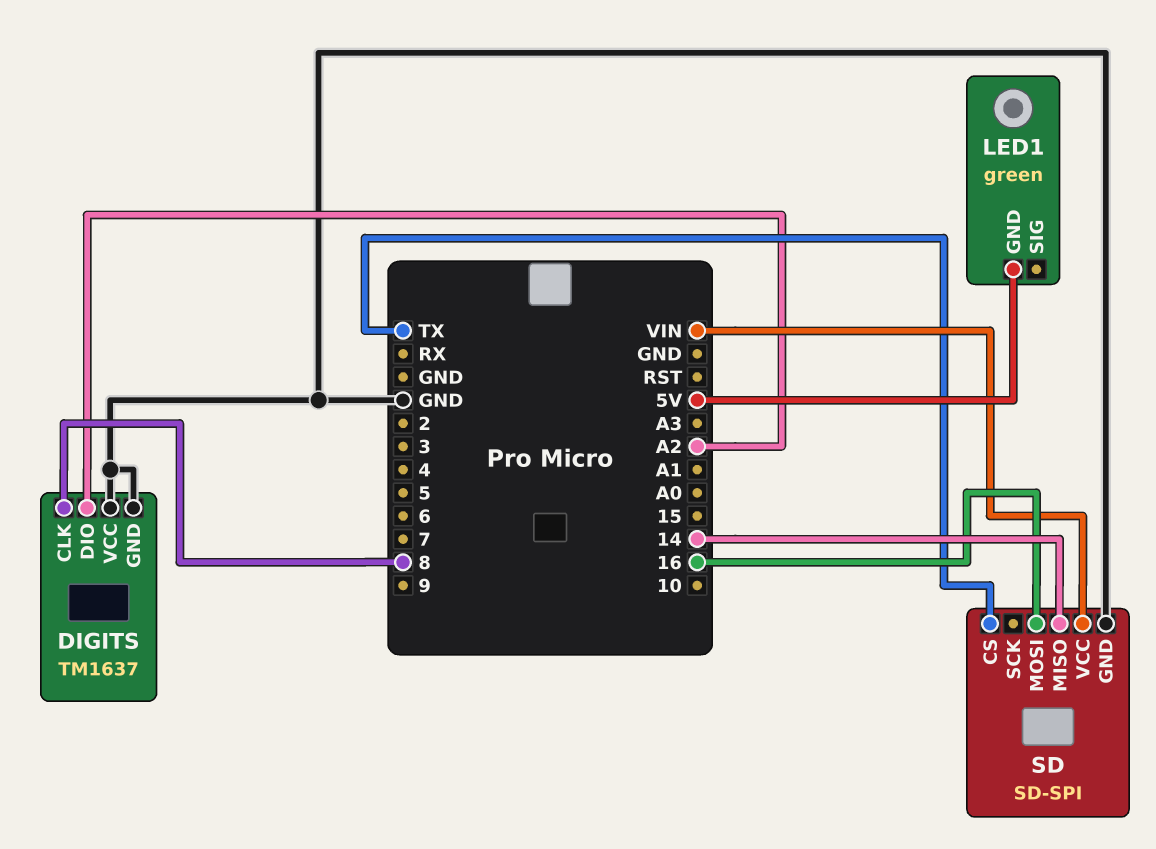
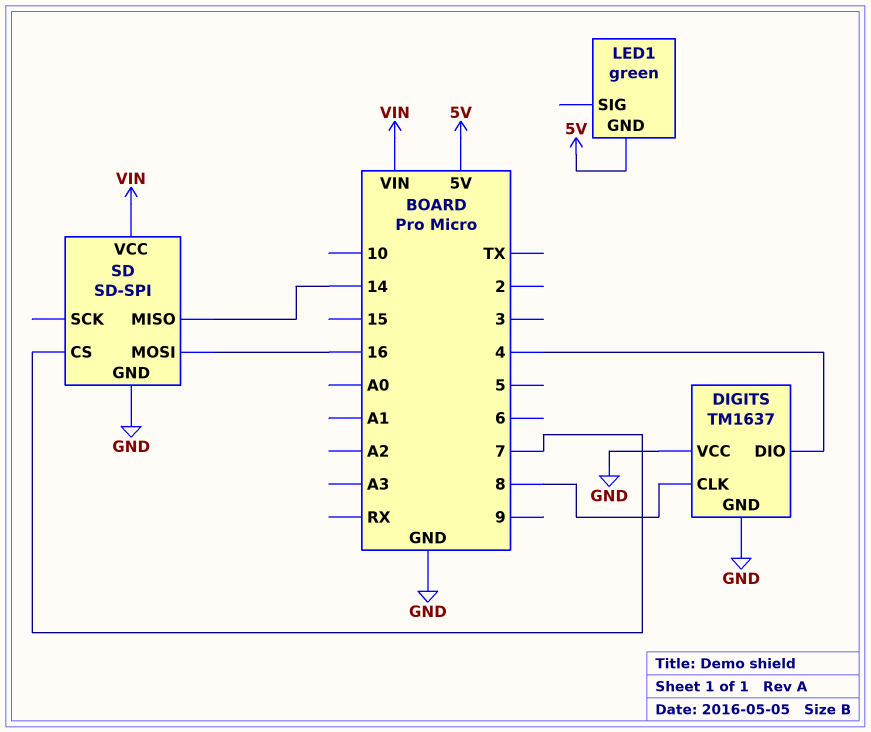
DIGITS pin DIO: A2 -> 4
SD pin CS: TX -> 7

